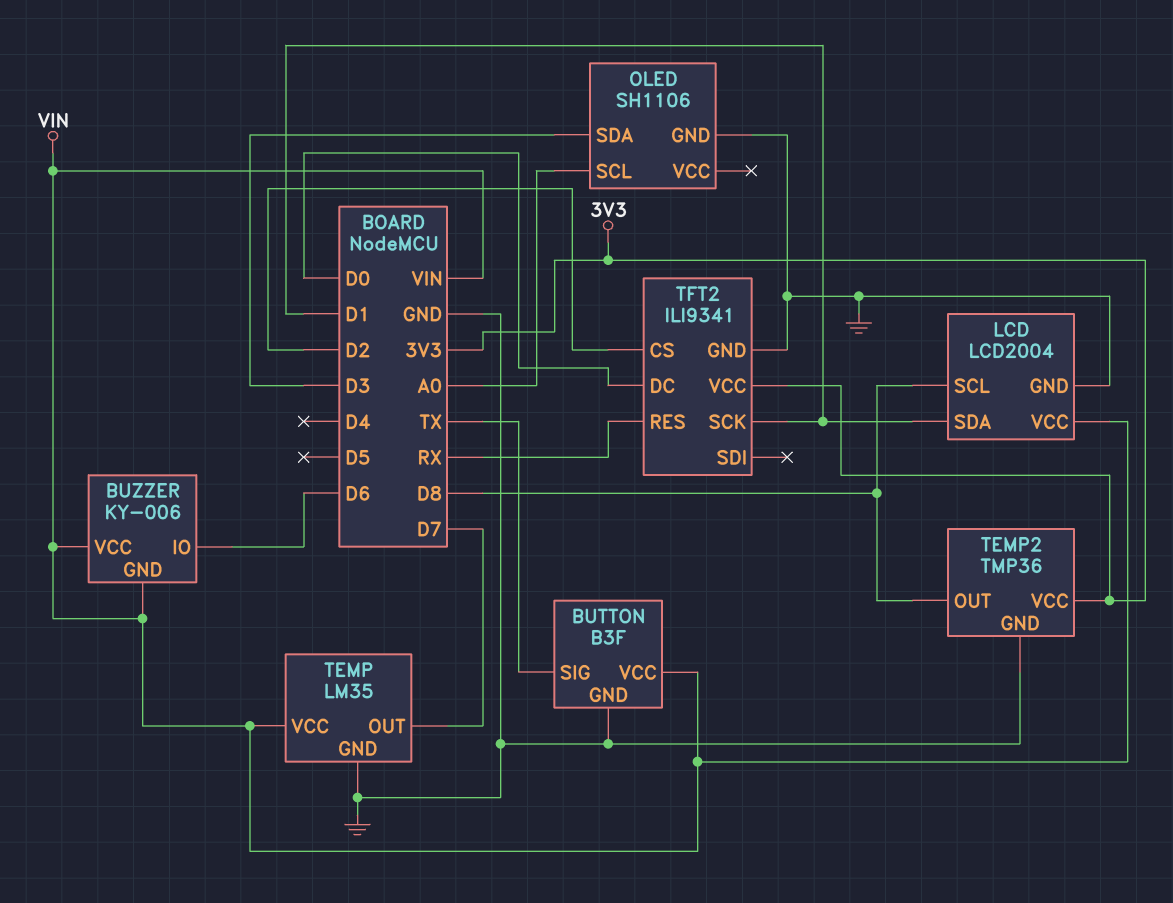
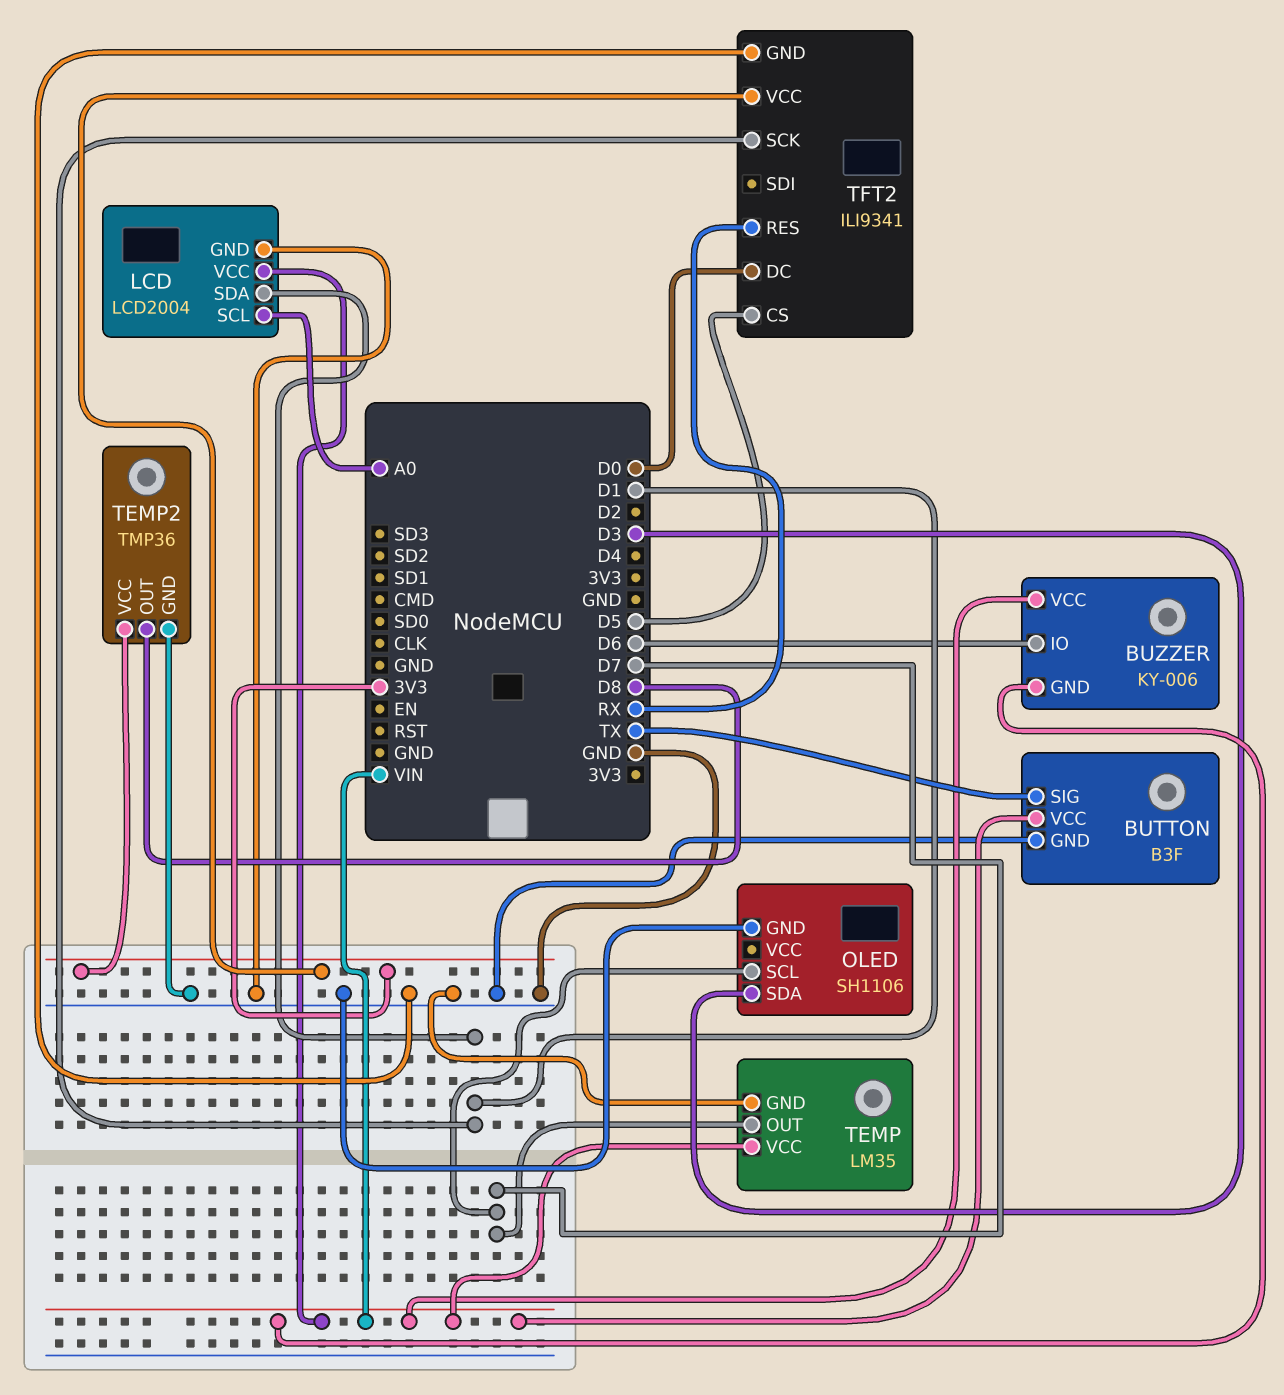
LCD pin SCL: D8 -> A0
OLED pin SCL: A0 -> D7
TFT2 pin CS: D2 -> D5

